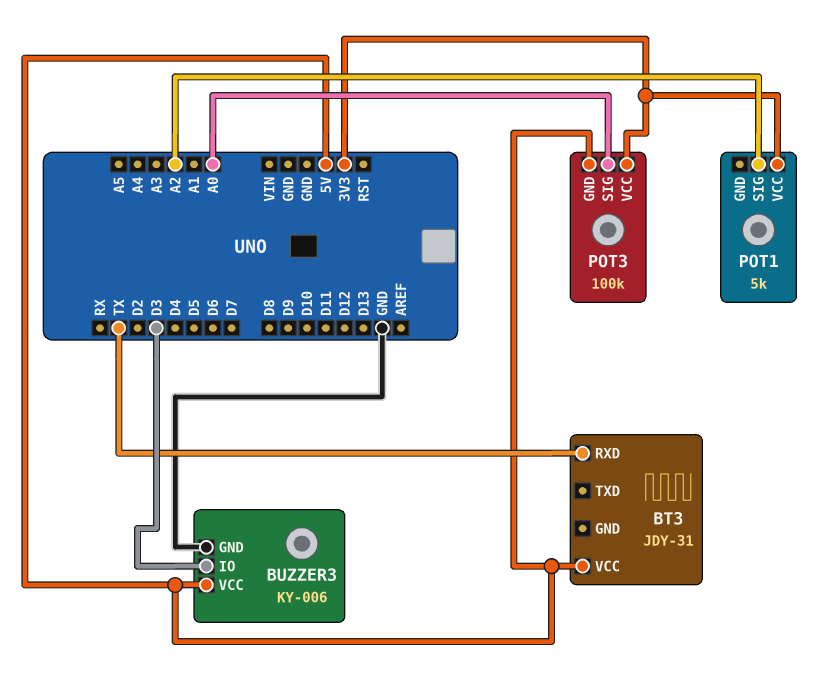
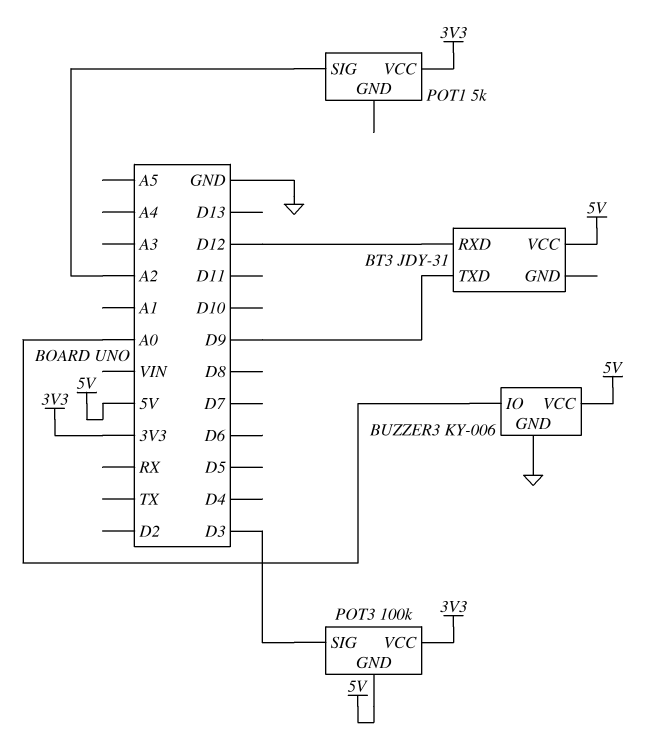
BT3 pin RXD: TX -> D12
BT3 pin TXD: none -> D9
BUZZER3 pin IO: D3 -> A0
POT3 pin SIG: A0 -> D3

